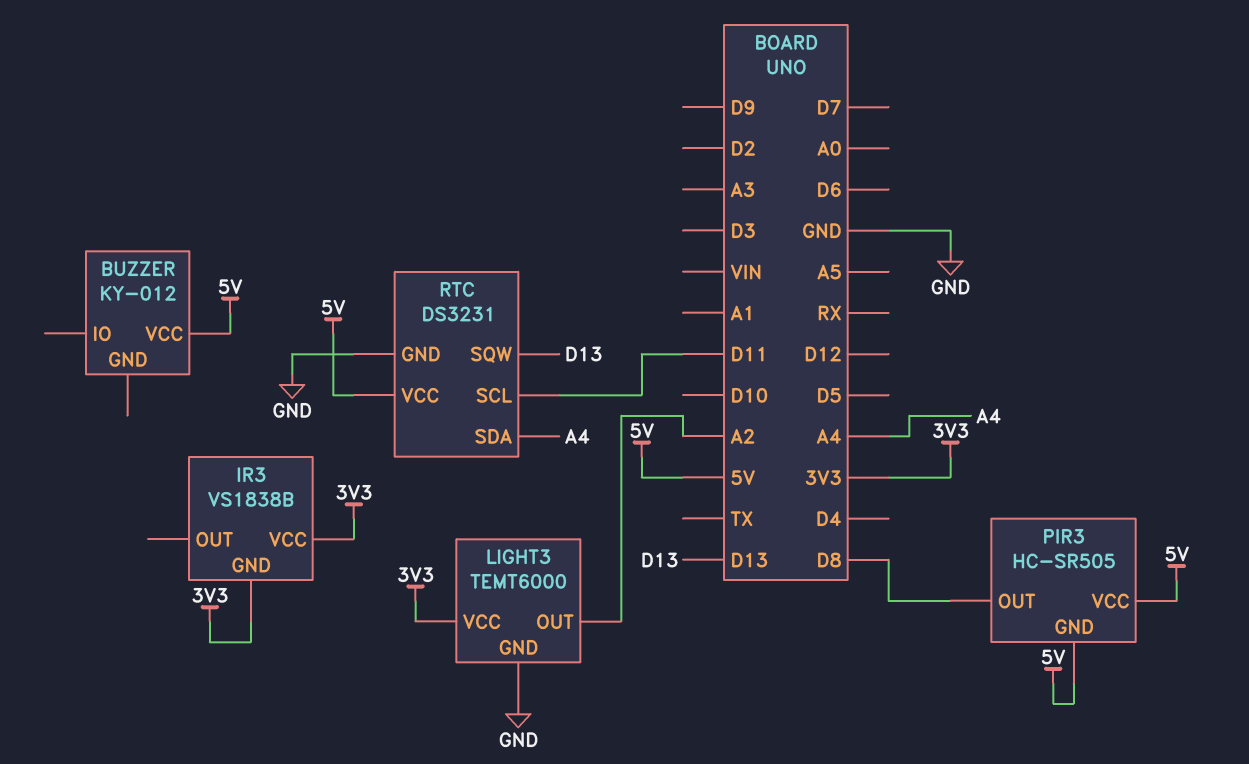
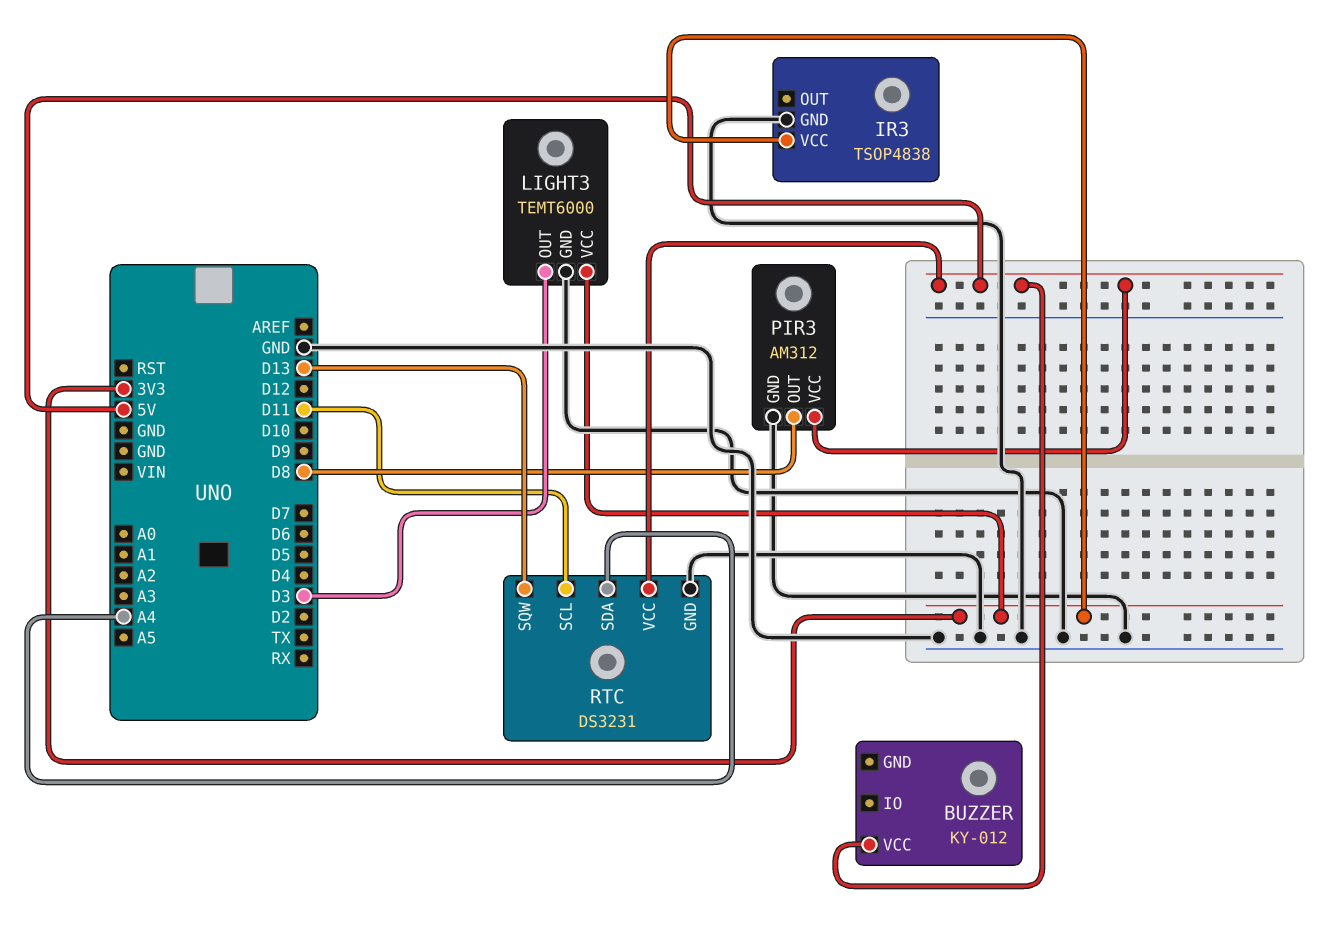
IR3: VS1838B -> TSOP4838
IR3 pin GND: 3V3 -> GND
LIGHT3 pin OUT: A2 -> D3
PIR3: HC-SR505 -> AM312
PIR3 pin GND: 5V -> GND

